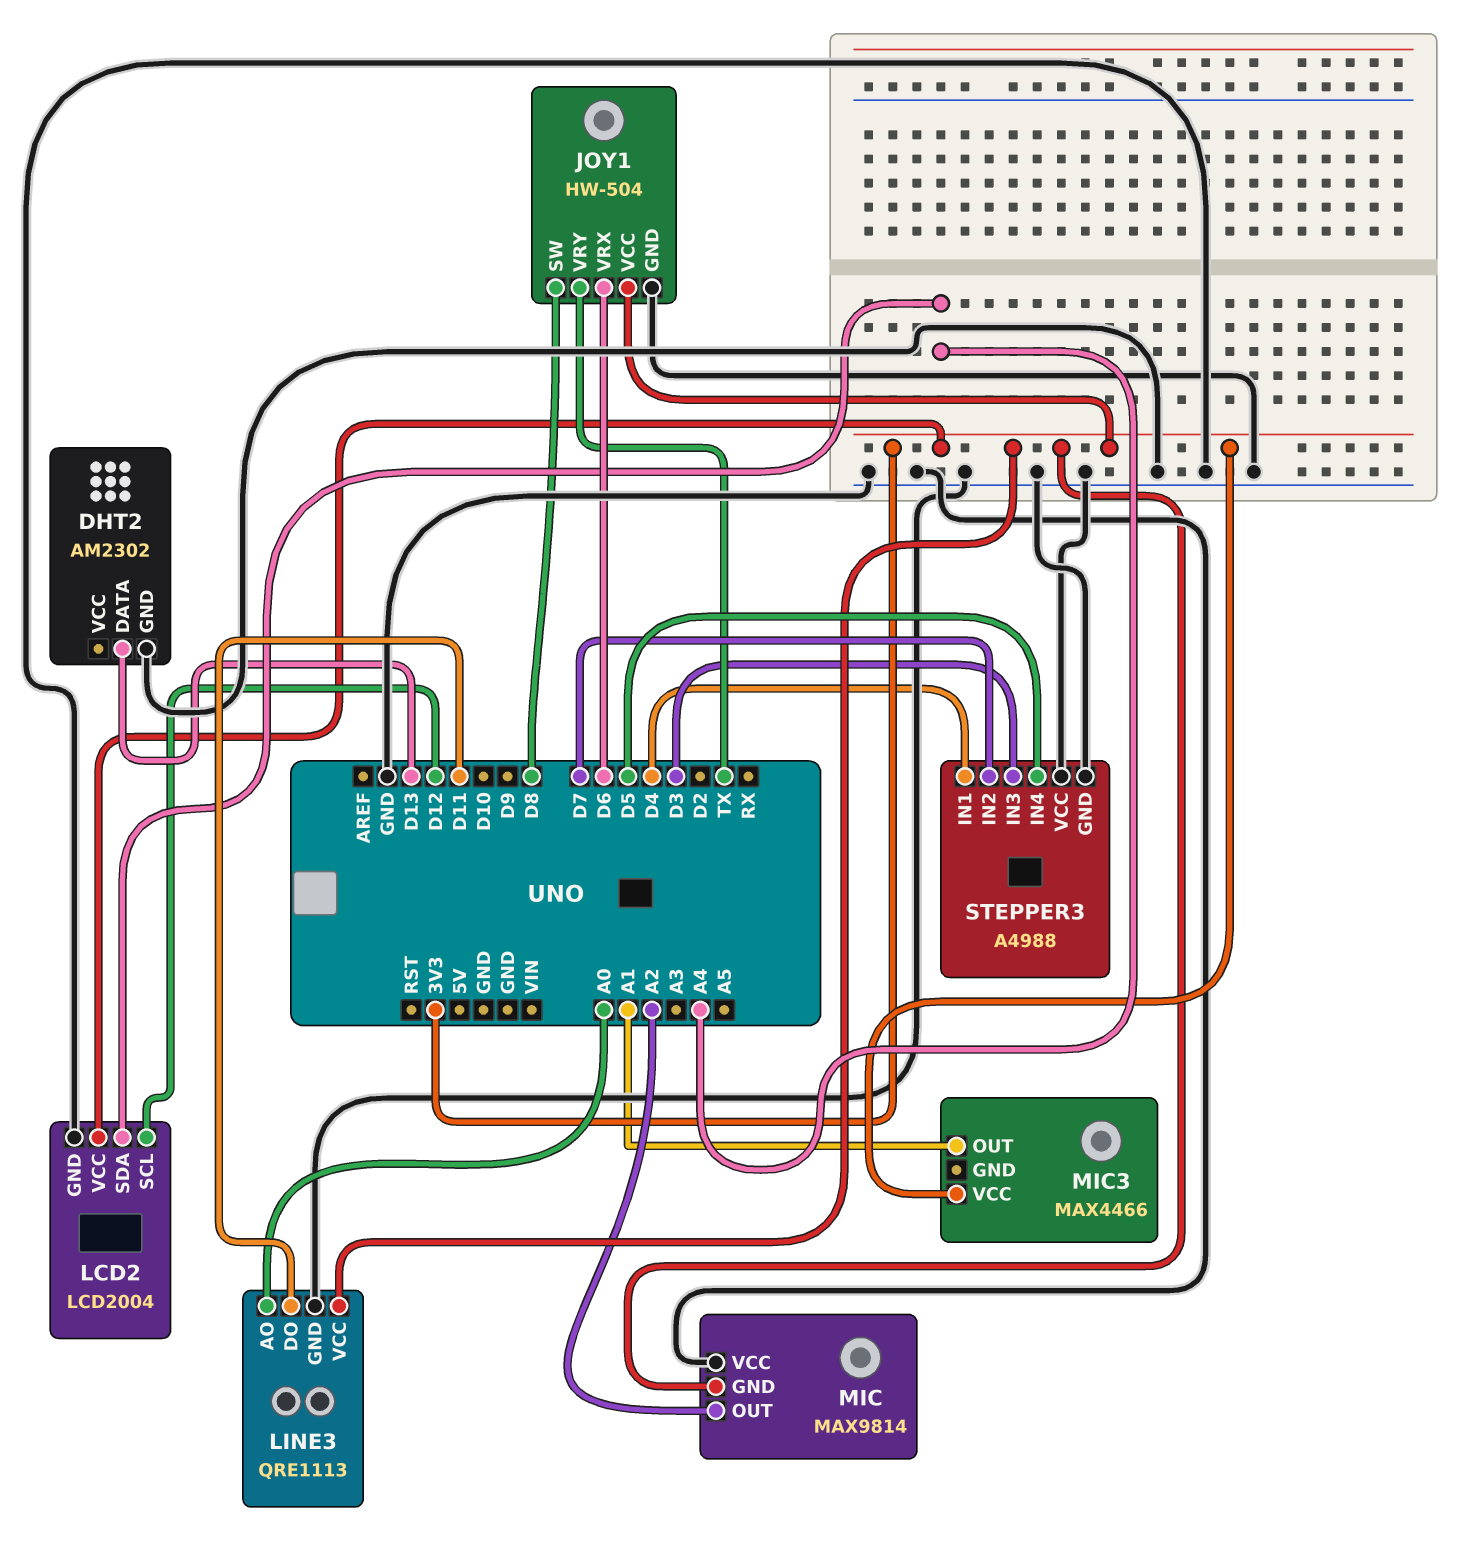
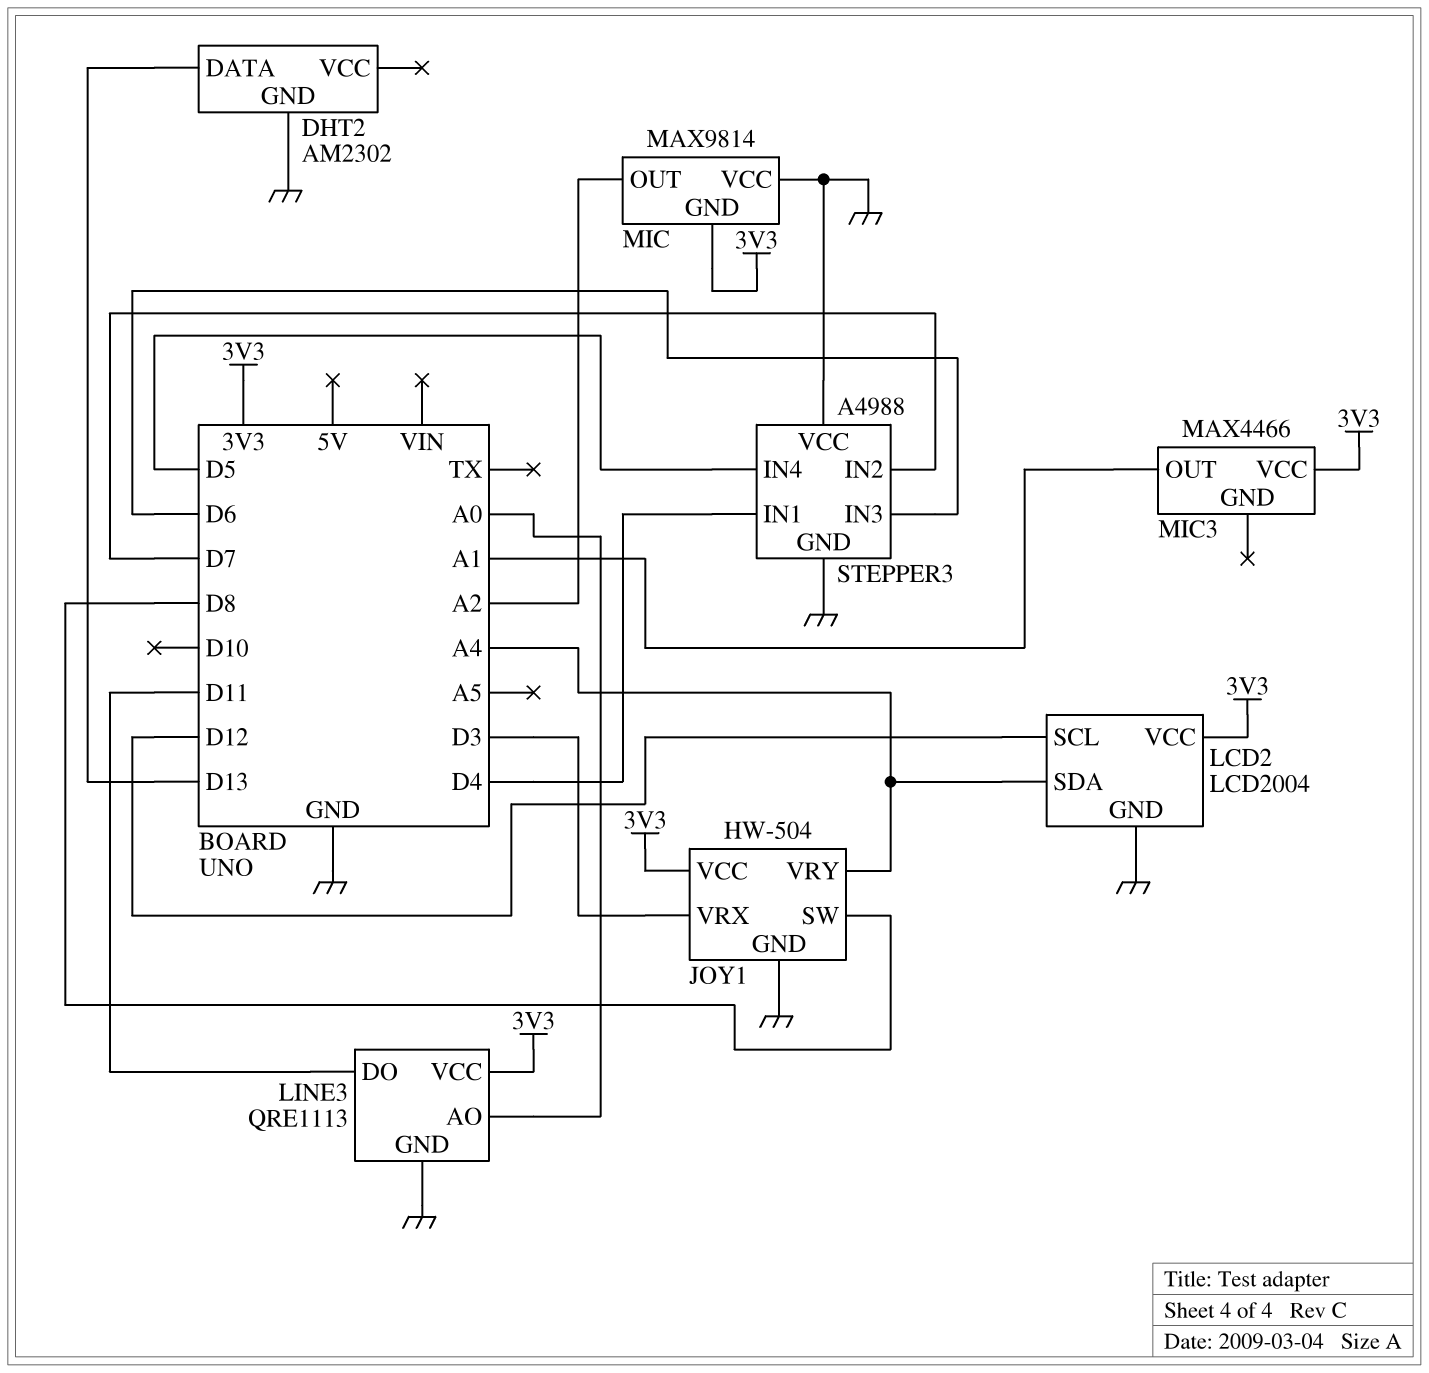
JOY1 pin VRX: D6 -> D3
JOY1 pin VRY: TX -> A4
STEPPER3 pin IN3: D3 -> D6

